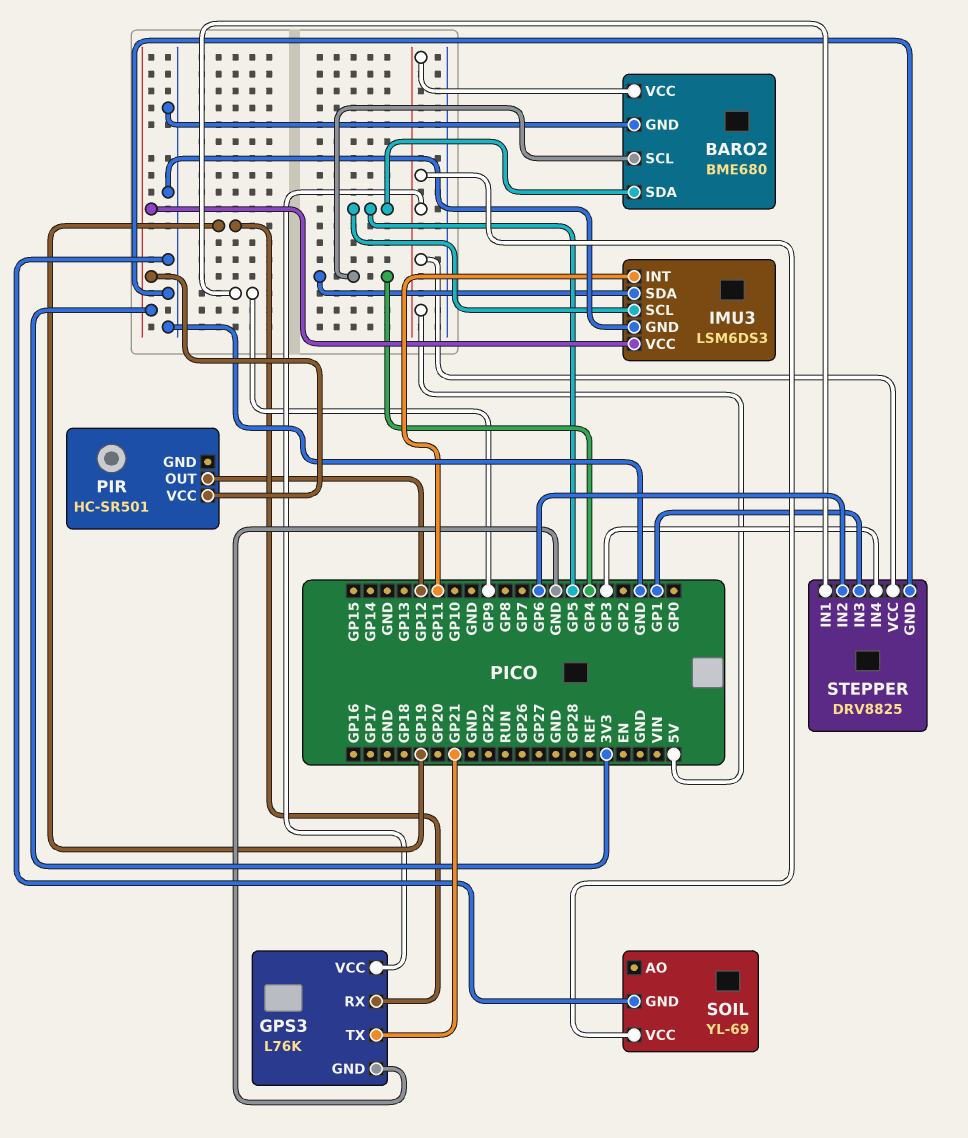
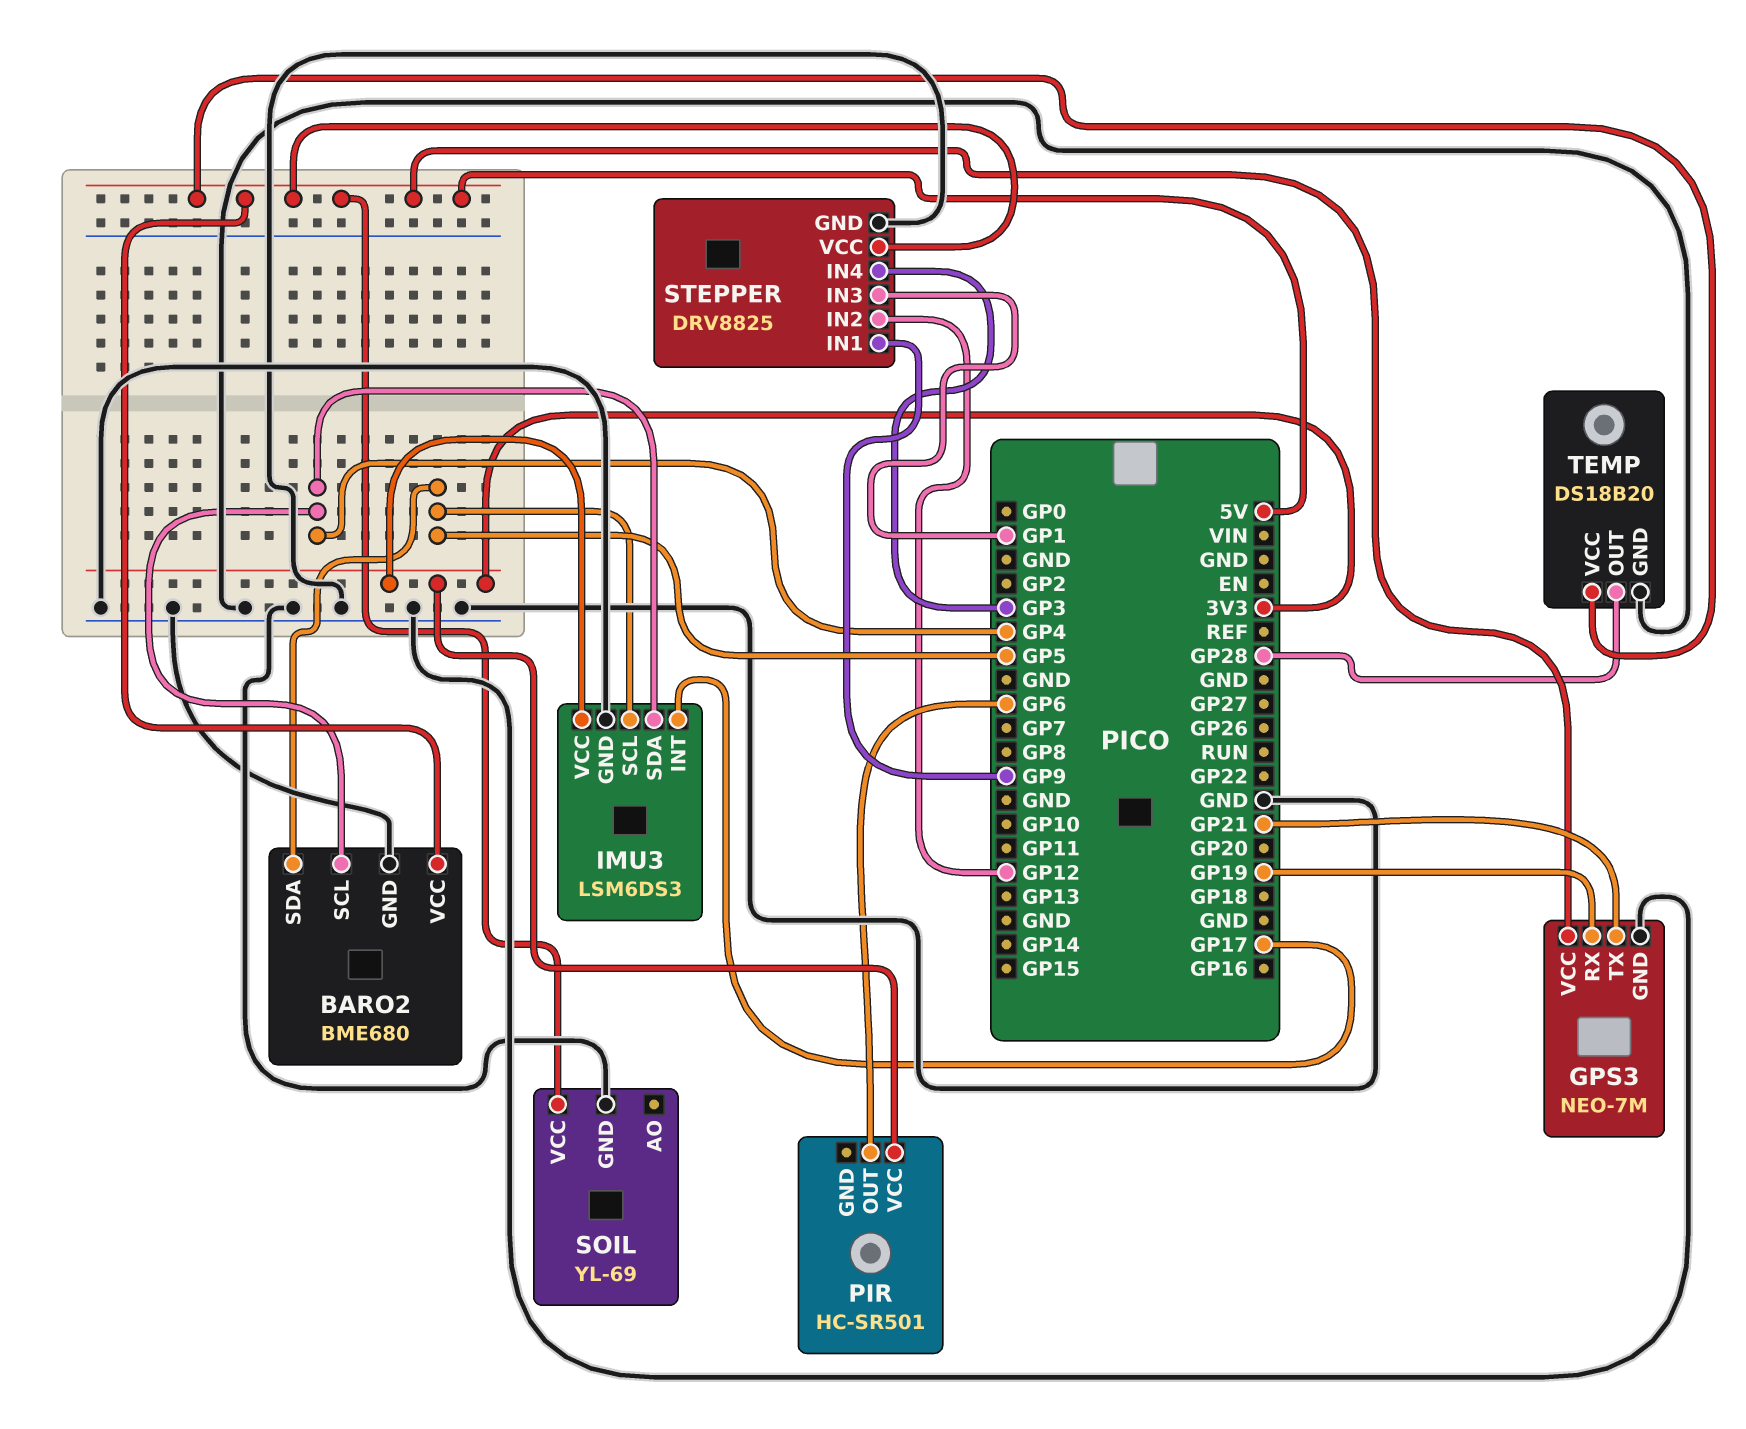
GPS3: L76K -> NEO-7M
IMU3 pin INT: GP11 -> GP17
PIR pin OUT: GP12 -> GP6
STEPPER pin IN2: GP6 -> GP12
TEMP: none -> DS18B20
TEMP pin GND: none -> GND
TEMP pin OUT: none -> GP28
TEMP pin VCC: none -> 5V

